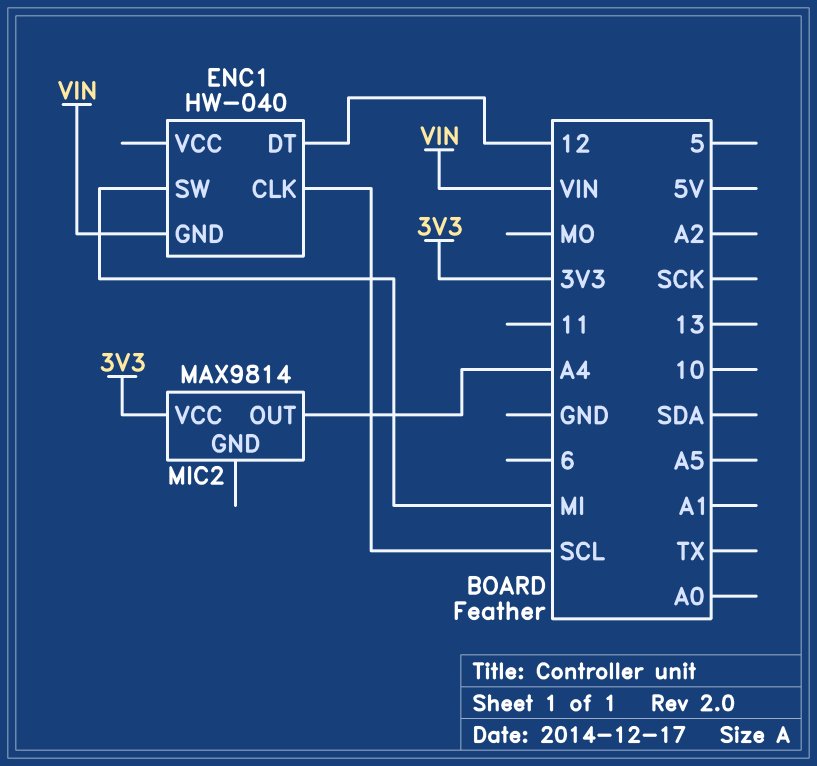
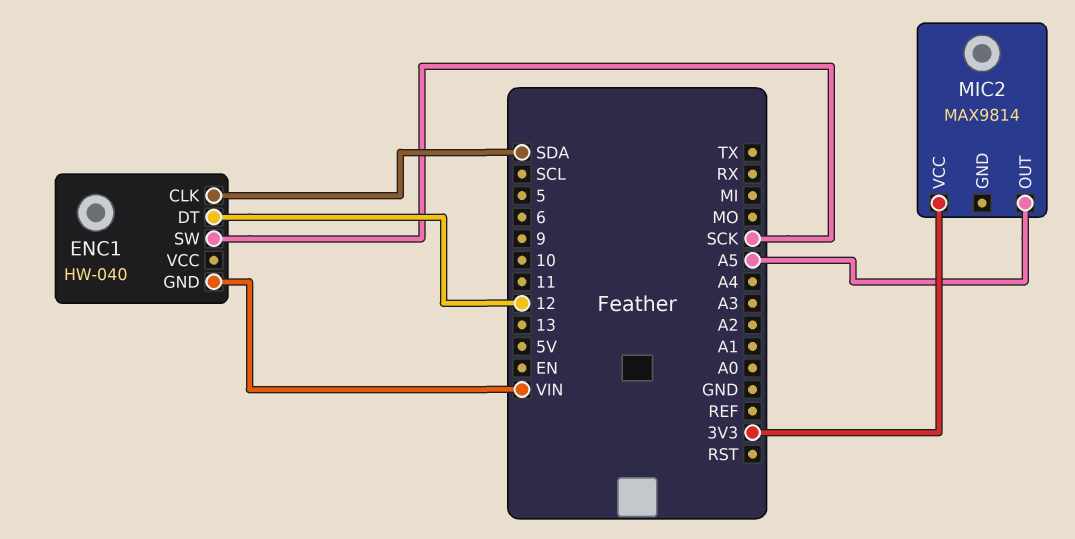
ENC1 pin CLK: SCL -> SDA
ENC1 pin SW: MI -> SCK
MIC2 pin OUT: A4 -> A5

